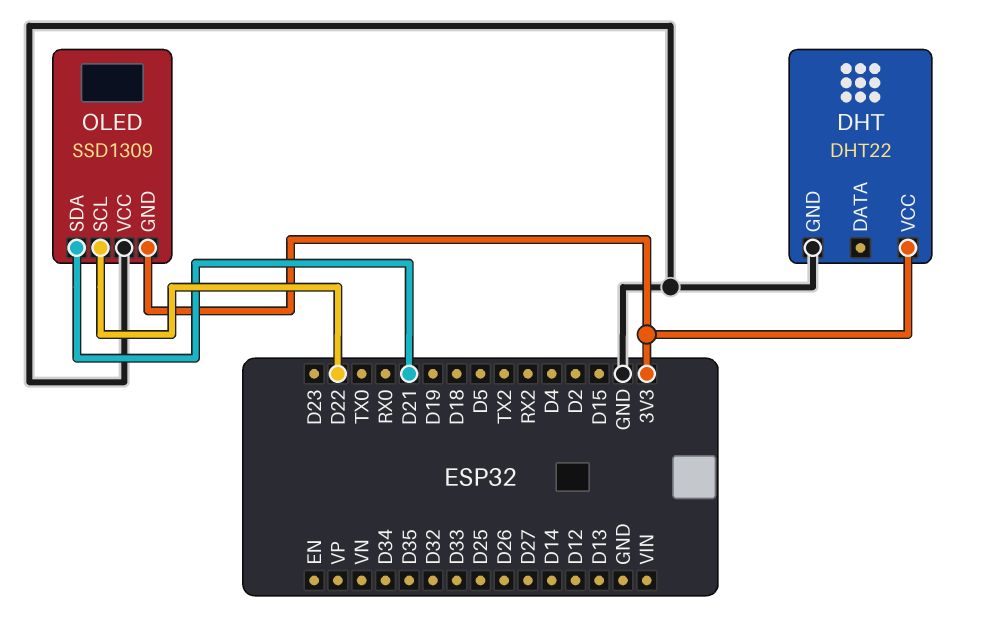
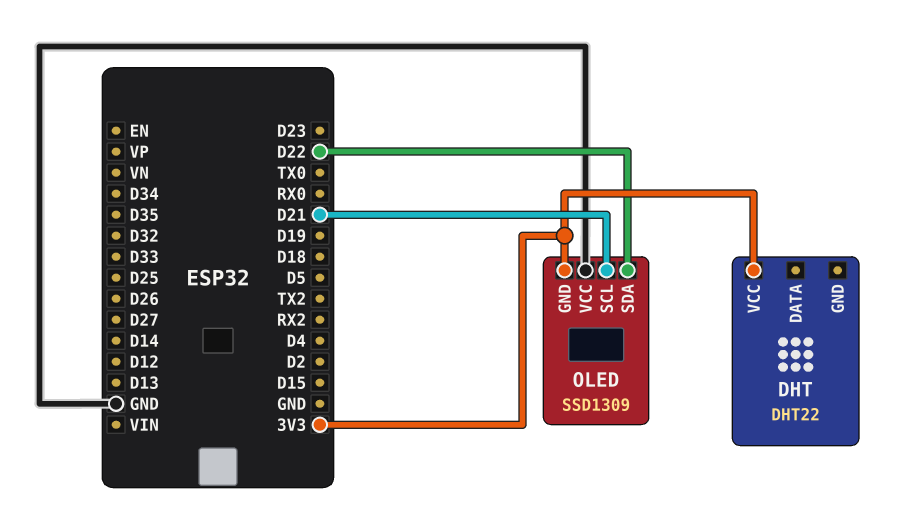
DHT pin GND: GND -> none
OLED pin SCL: D22 -> D21
OLED pin SDA: D21 -> D22

